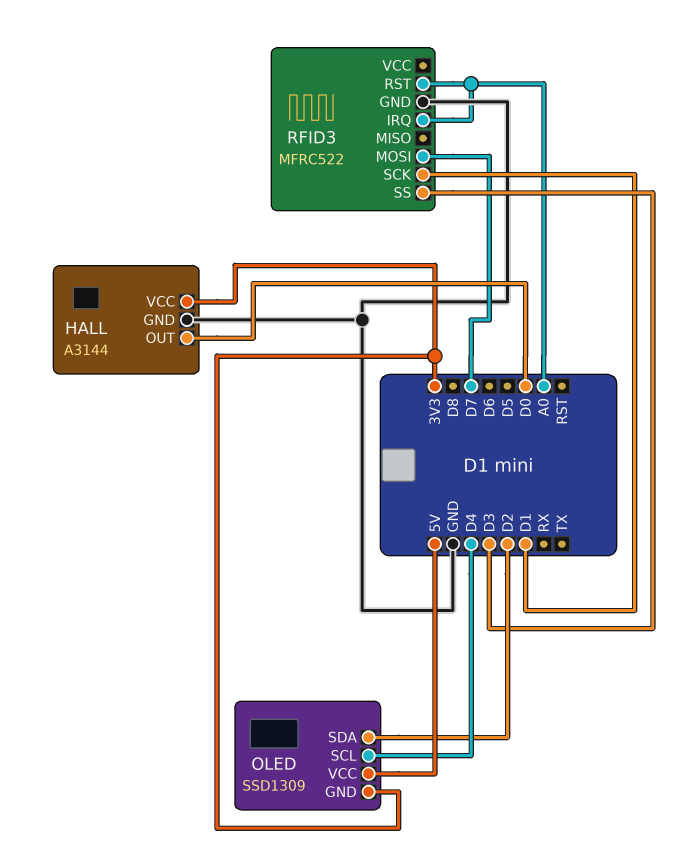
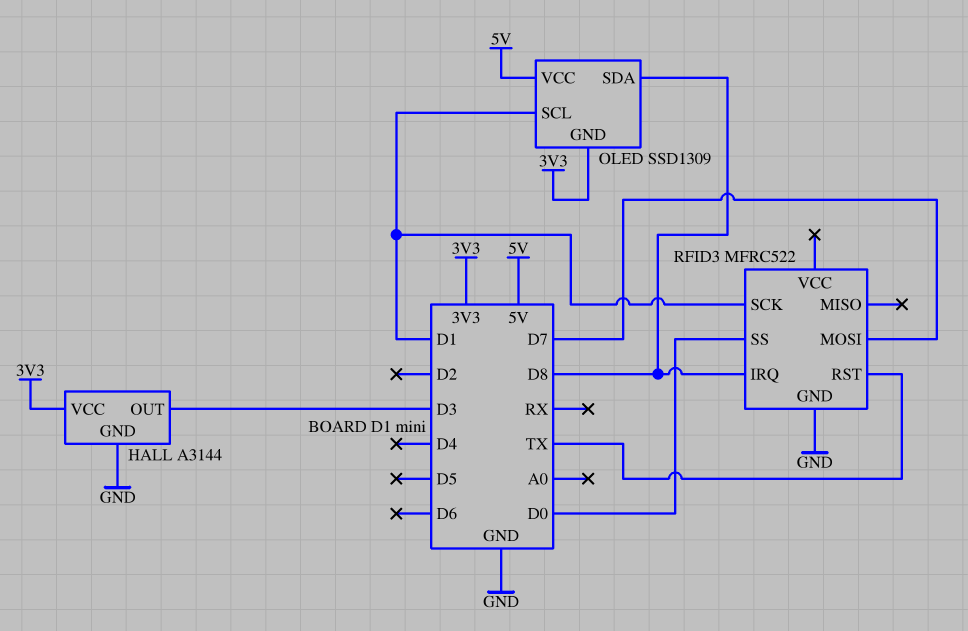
HALL pin OUT: D0 -> D3
OLED pin SCL: D4 -> D1
OLED pin SDA: D2 -> D8
RFID3 pin IRQ: A0 -> D8
RFID3 pin RST: A0 -> TX
RFID3 pin SS: D3 -> D0

